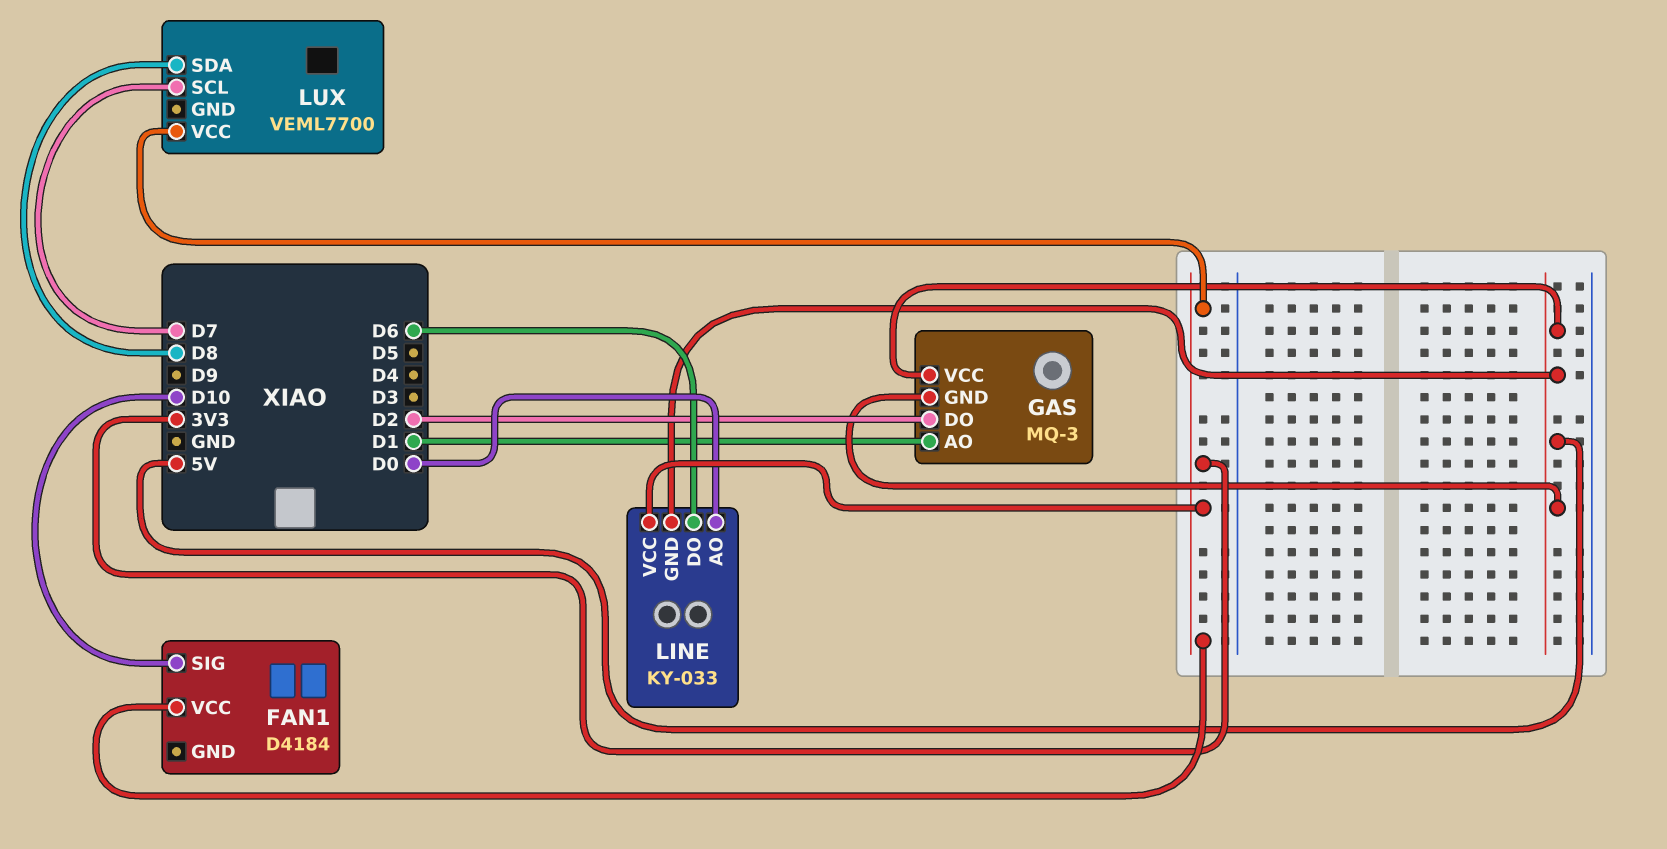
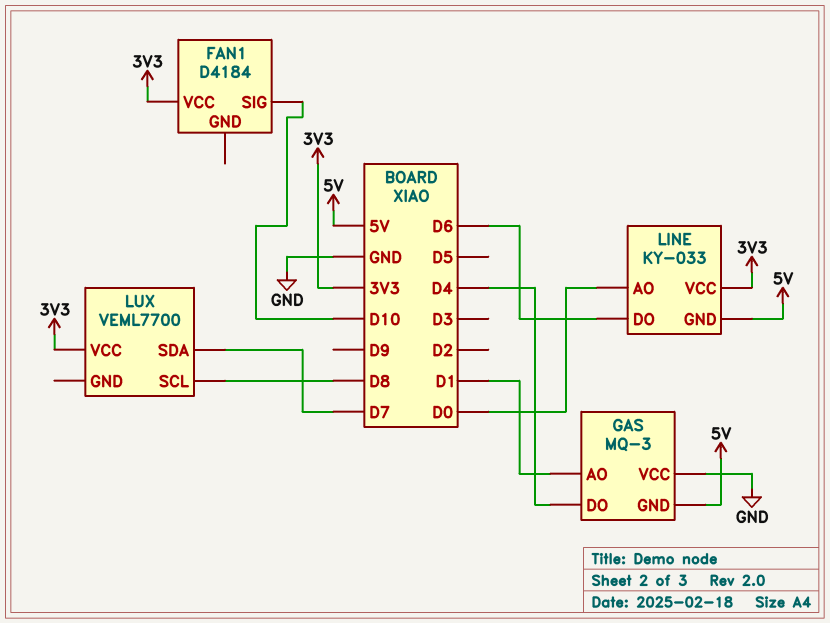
GAS pin DO: D2 -> D4
GAS pin VCC: 5V -> GND
LUX pin SCL: D7 -> D8
LUX pin SDA: D8 -> D7

